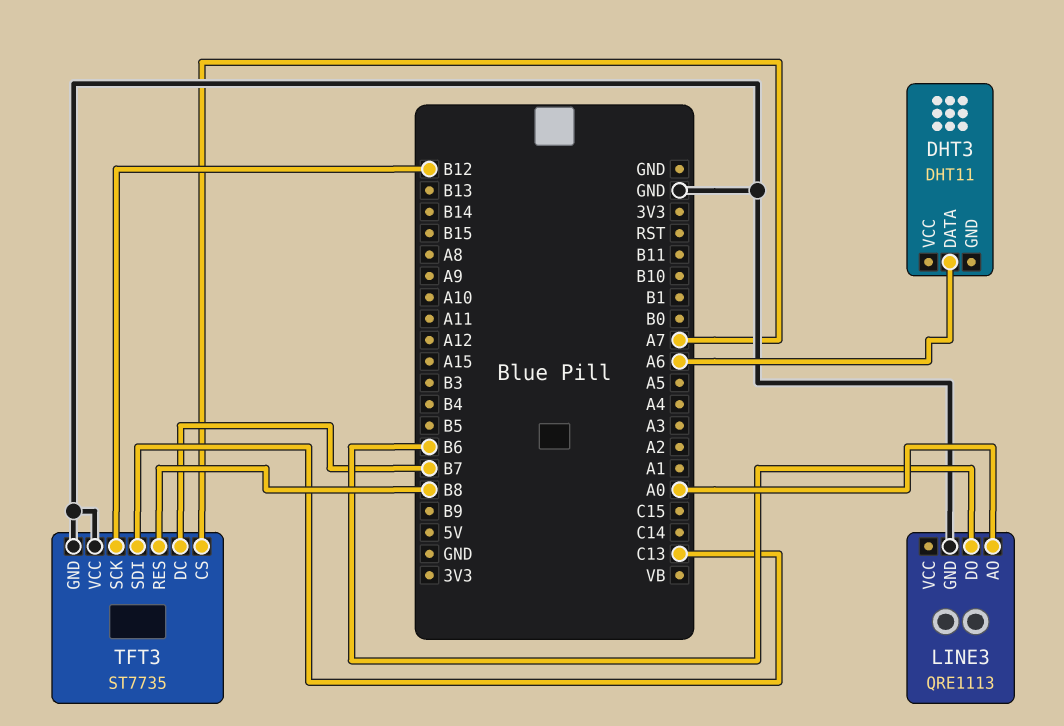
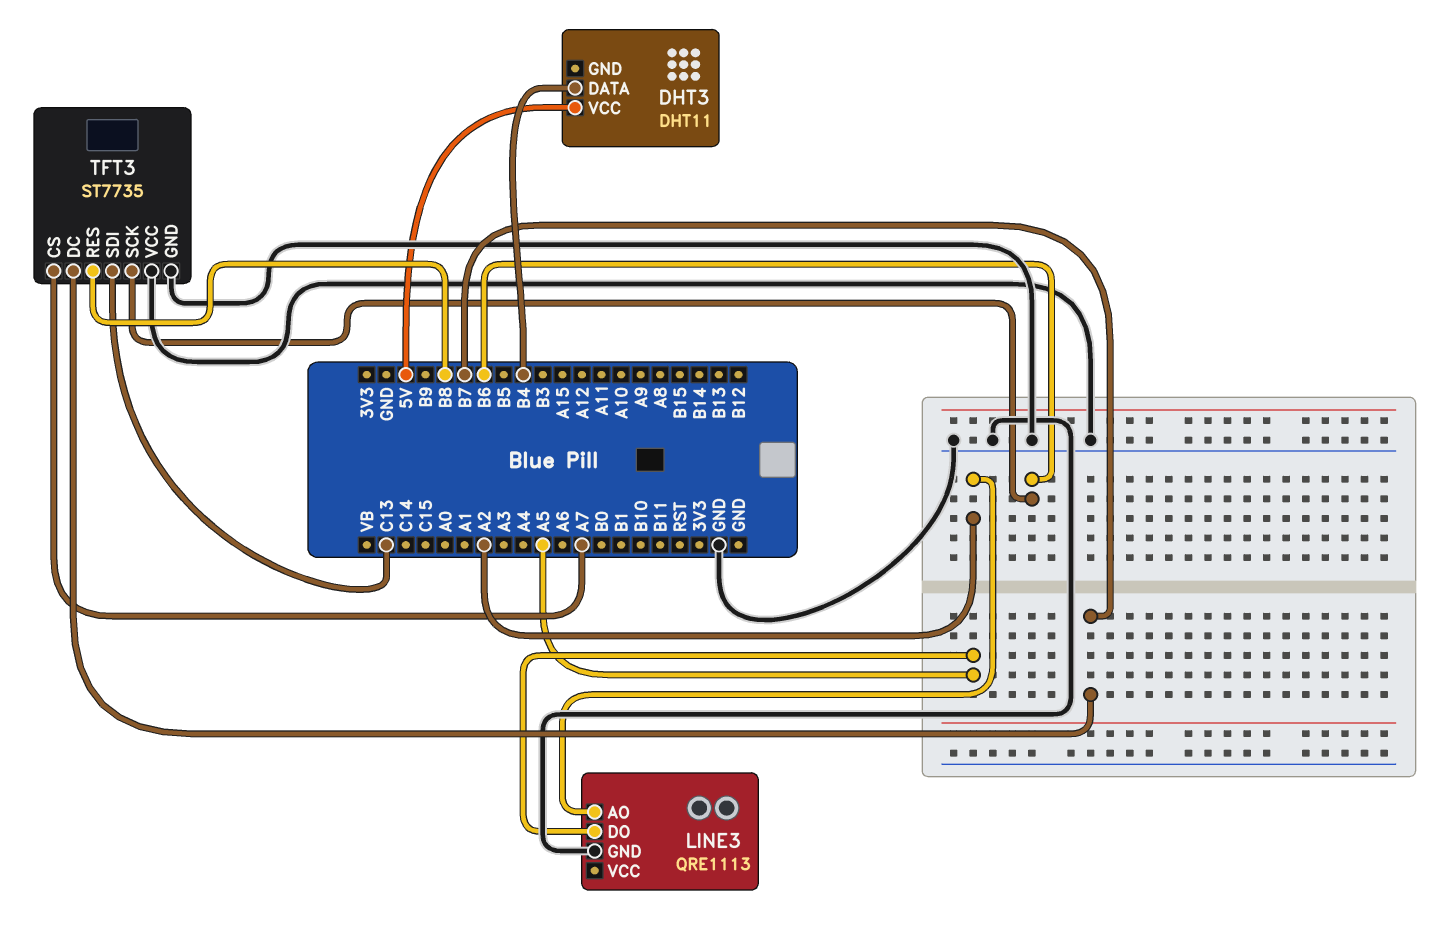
DHT3 pin DATA: A6 -> B4
DHT3 pin VCC: none -> 5V
LINE3 pin AO: A0 -> A2
LINE3 pin DO: B6 -> A5
TFT3 pin SCK: B12 -> B6

